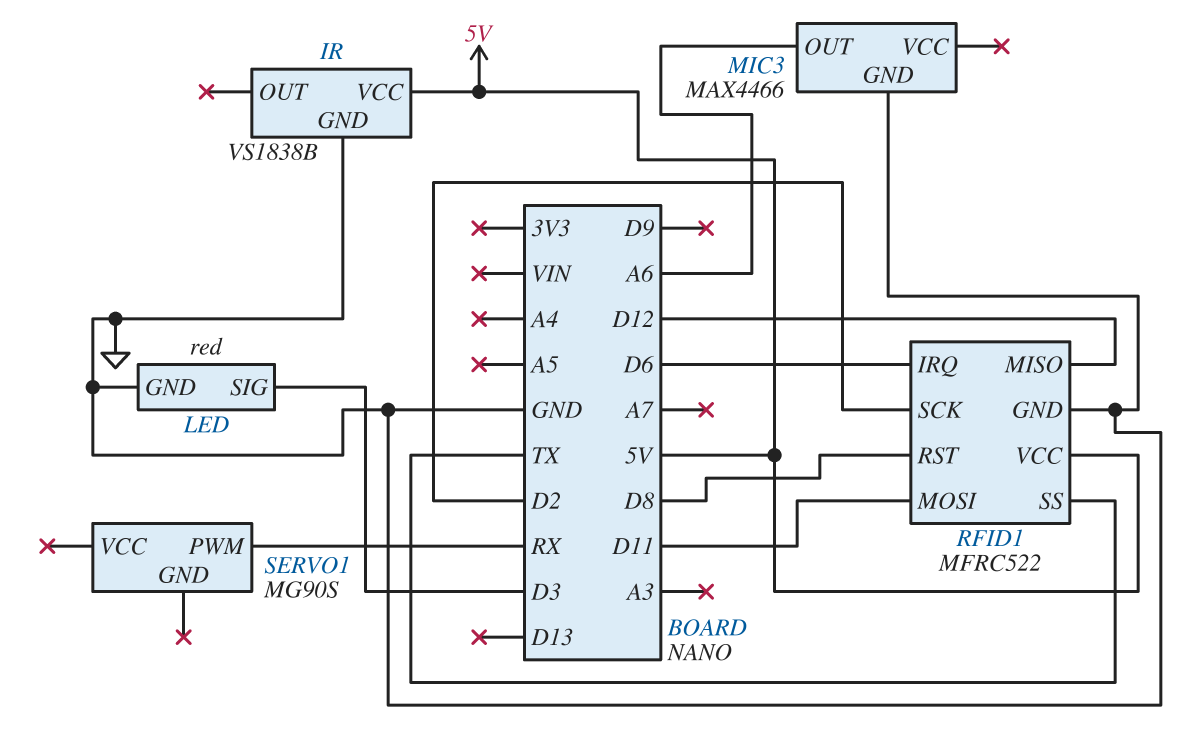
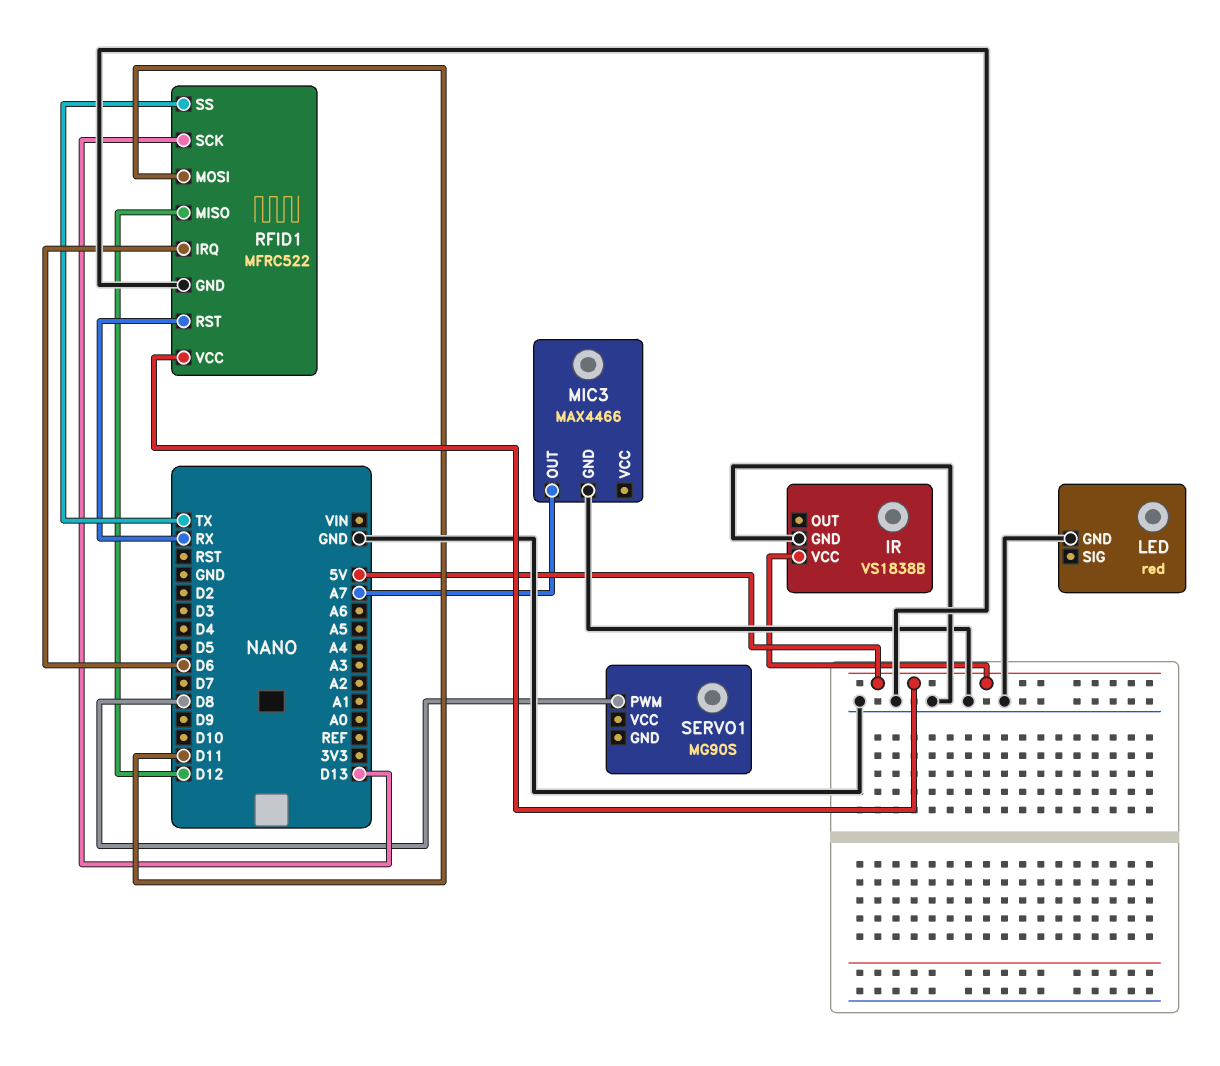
LED pin SIG: D3 -> none
MIC3 pin OUT: A6 -> A7
RFID1 pin RST: D8 -> RX
RFID1 pin SCK: D2 -> D13
SERVO1 pin PWM: RX -> D8

